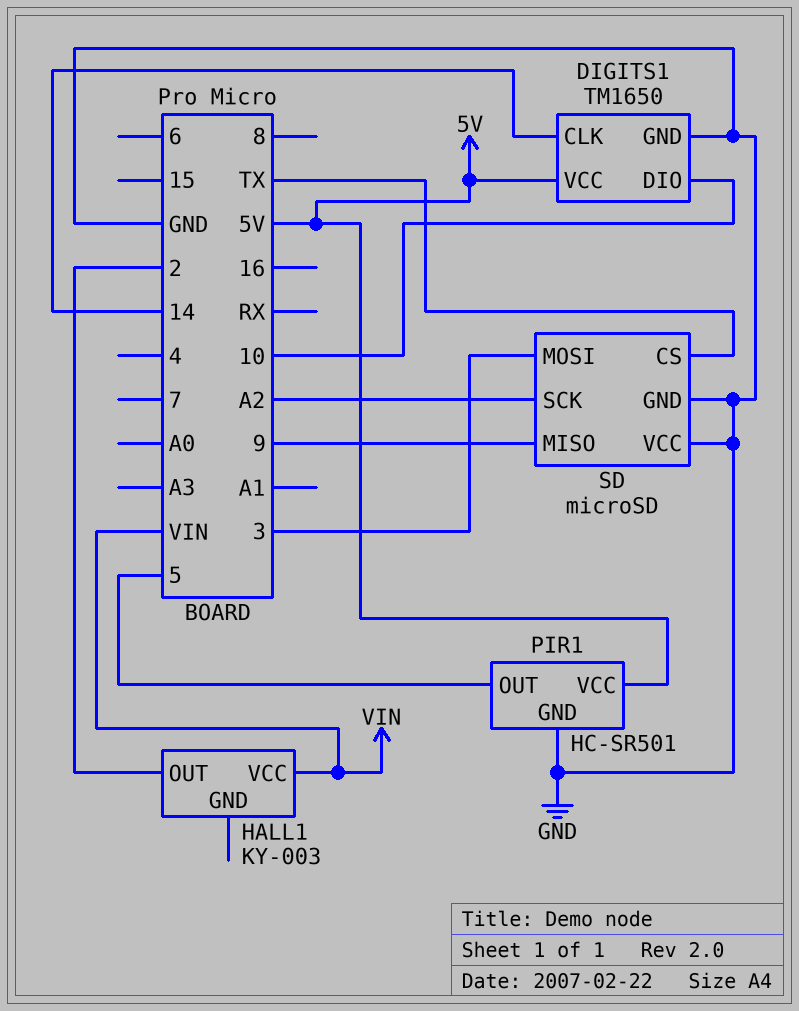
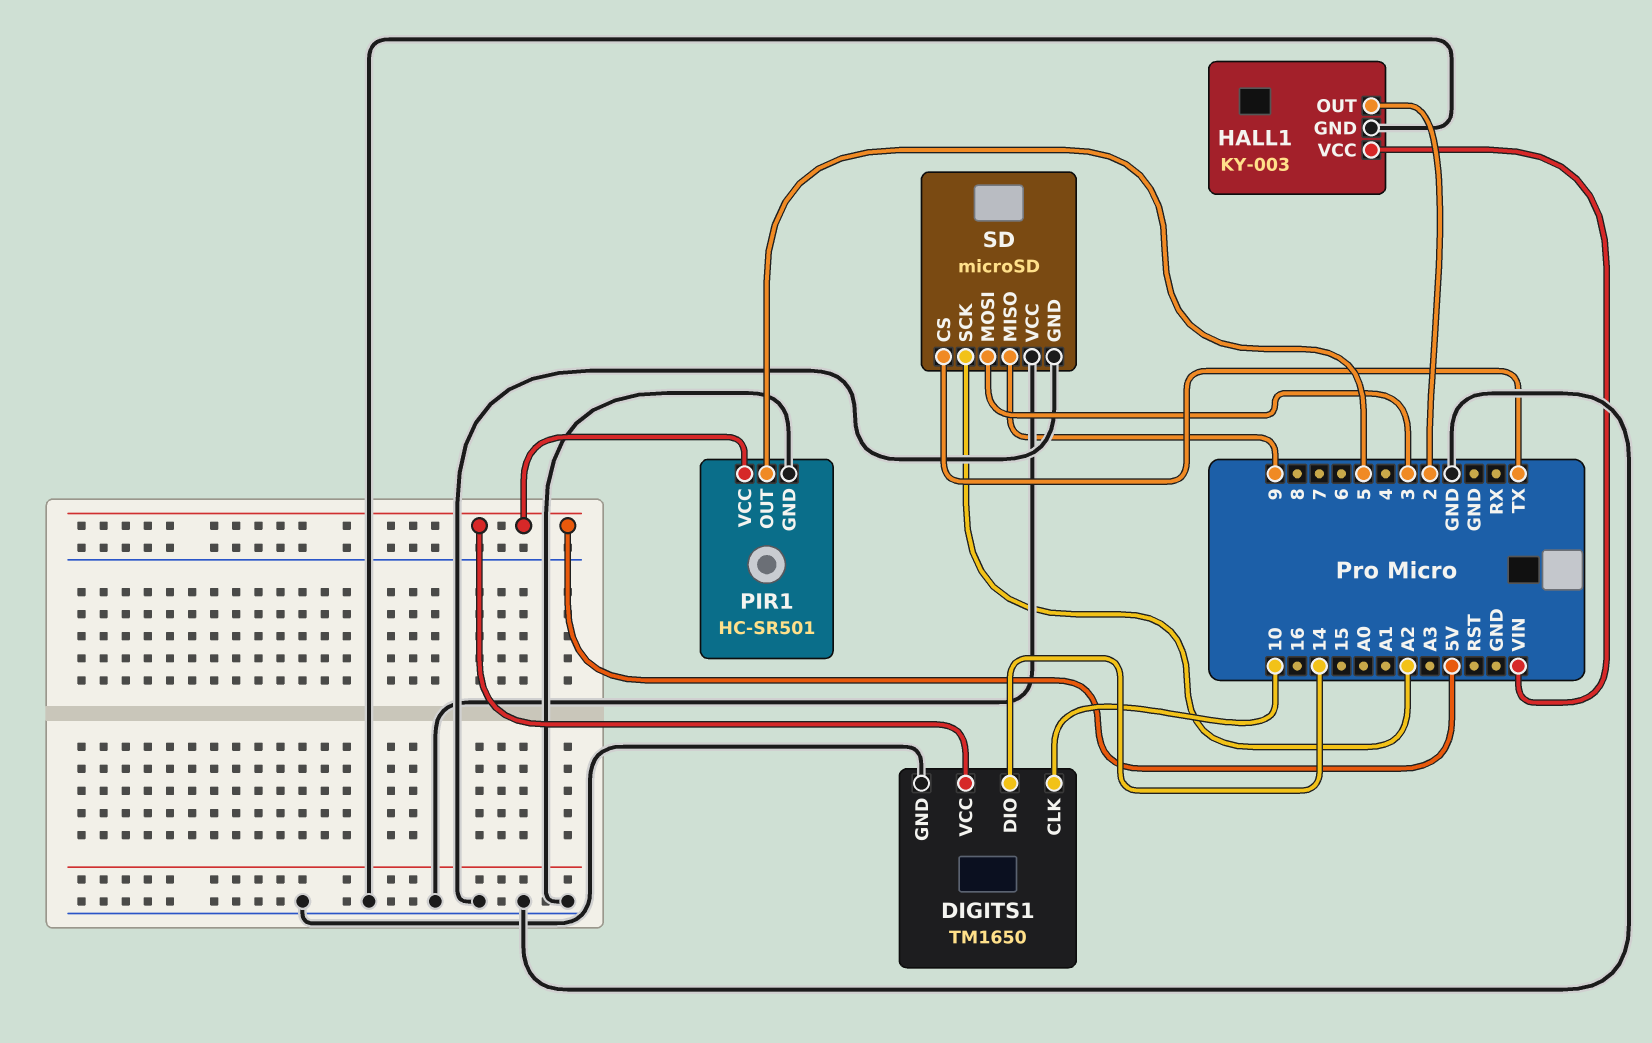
DIGITS1 pin CLK: 14 -> 10
DIGITS1 pin DIO: 10 -> 14
HALL1 pin GND: none -> GND

